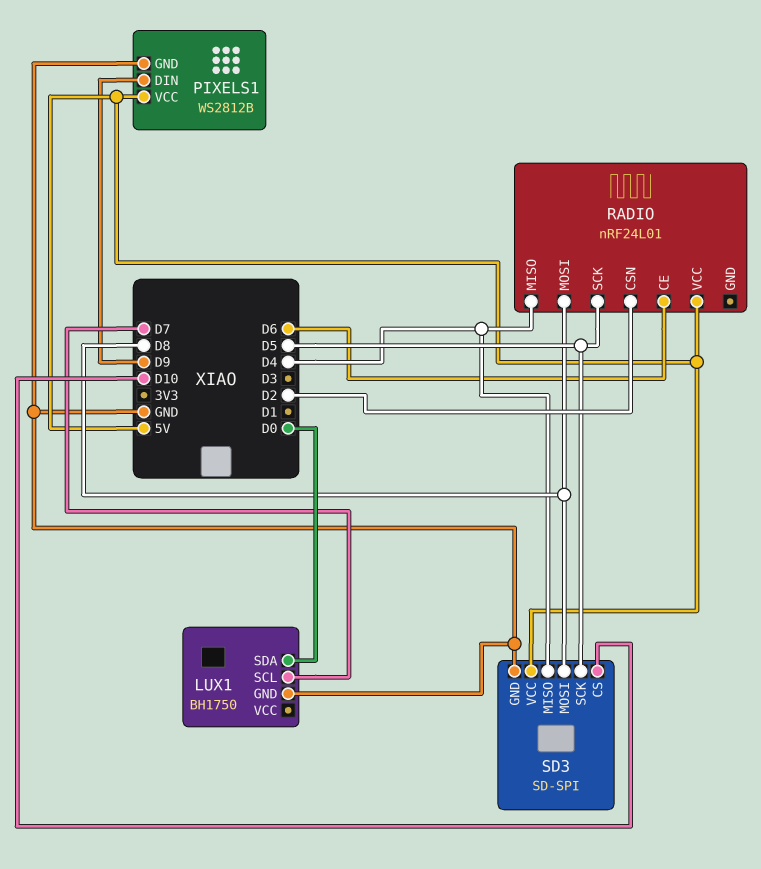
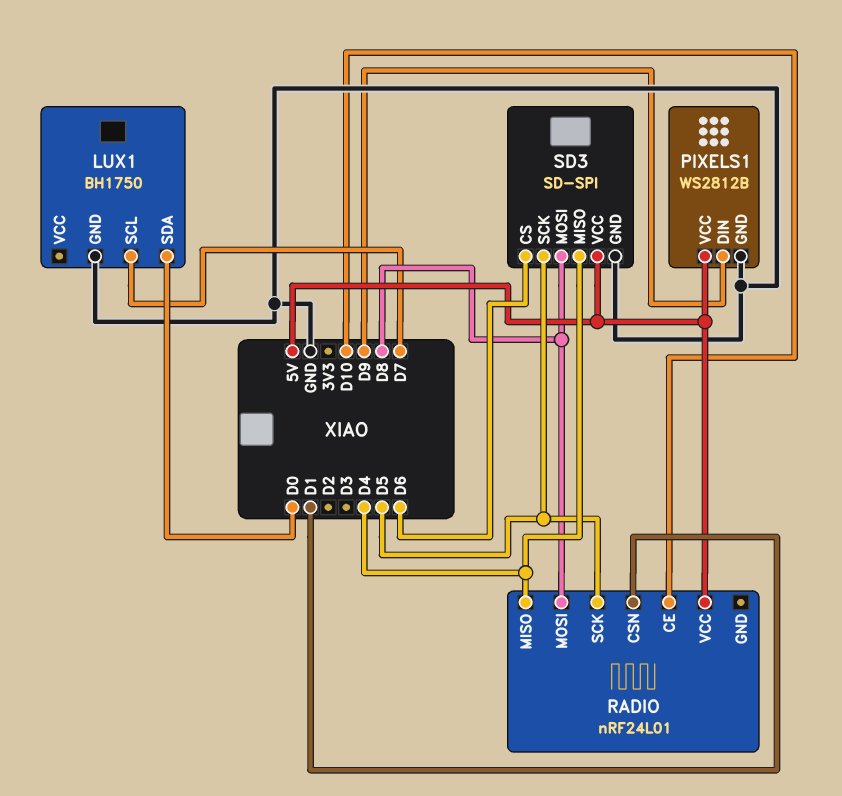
RADIO pin CE: D6 -> D10
RADIO pin CSN: D2 -> D1
SD3 pin CS: D10 -> D6

